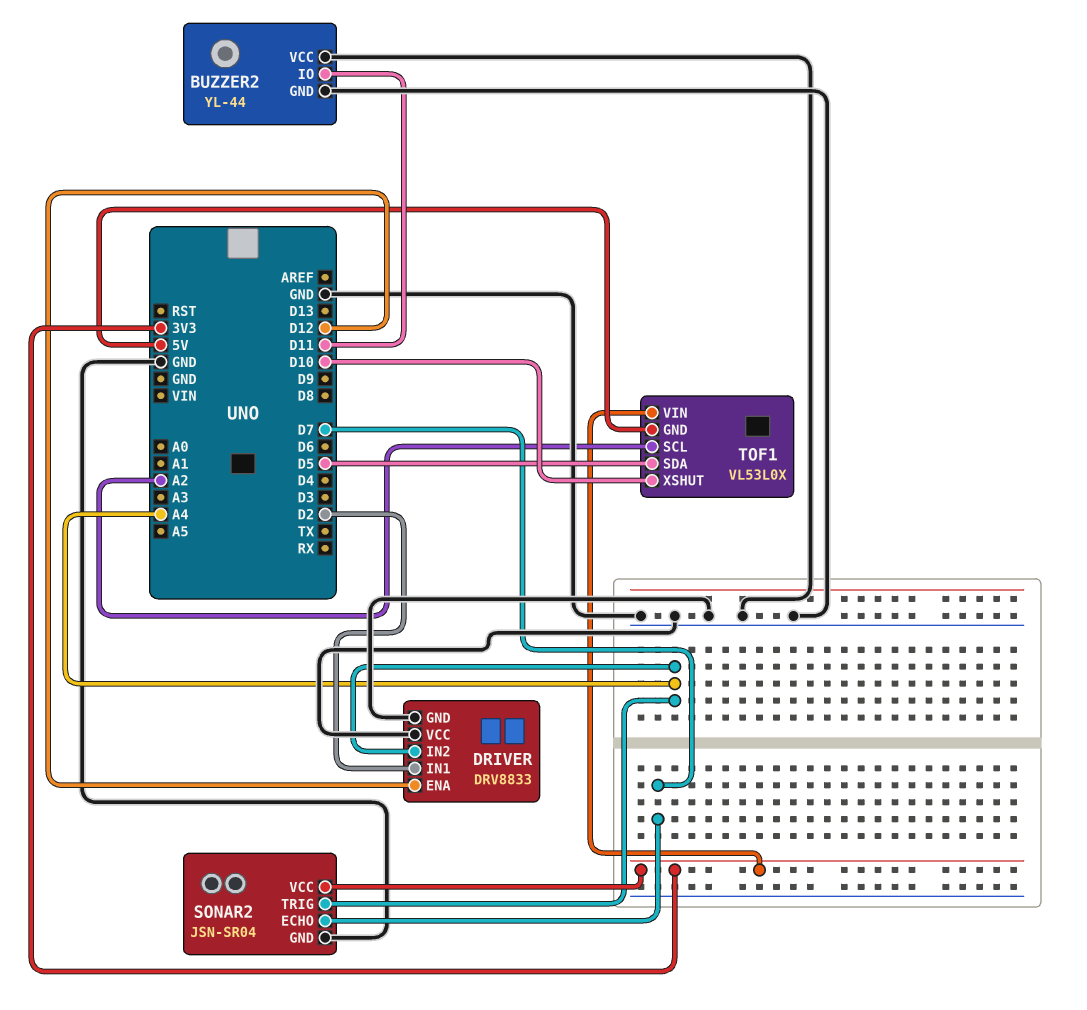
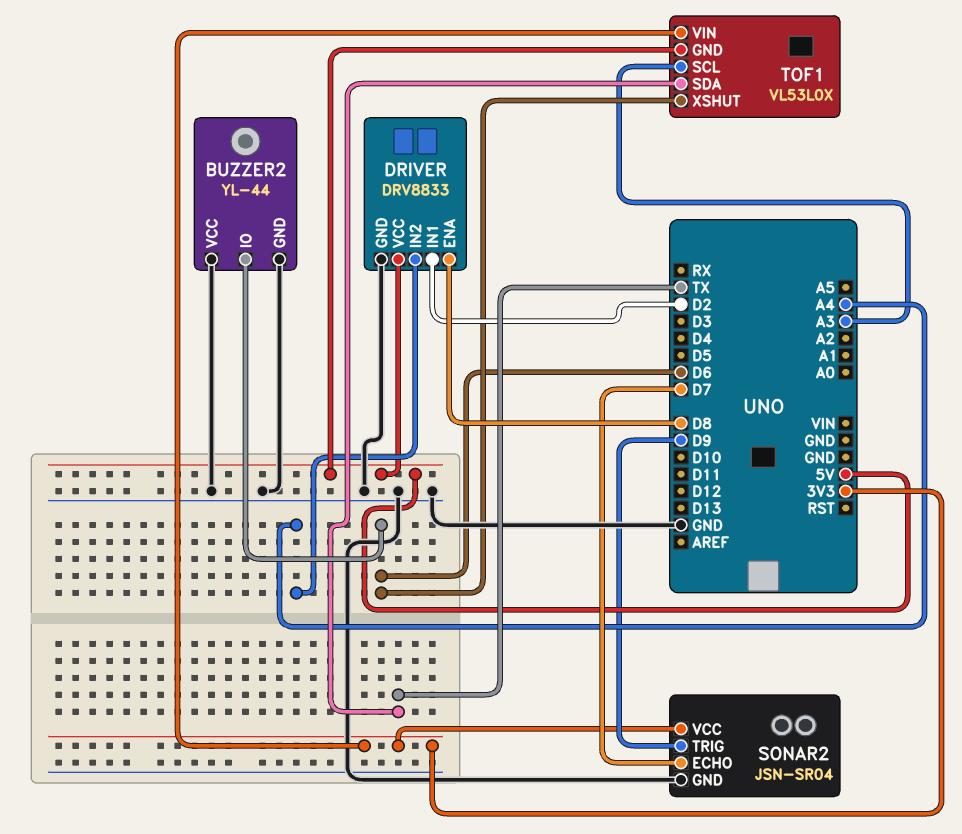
BUZZER2 pin IO: D11 -> D6
DRIVER pin ENA: D12 -> D8
DRIVER pin VCC: GND -> 5V
SONAR2 pin TRIG: A4 -> D9
TOF1 pin SCL: A2 -> A3
TOF1 pin SDA: D5 -> TX
TOF1 pin XSHUT: D10 -> D6

